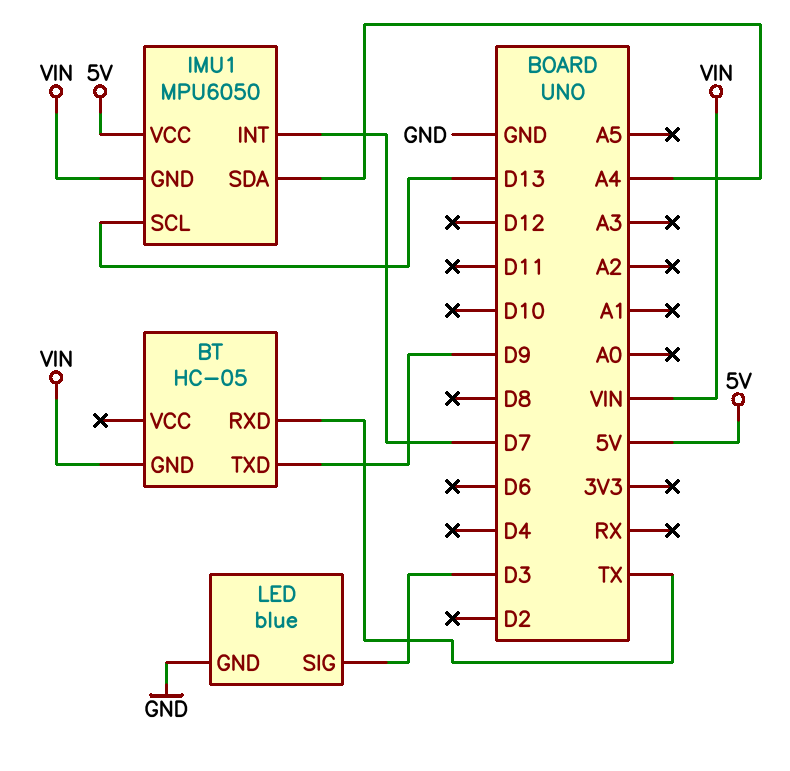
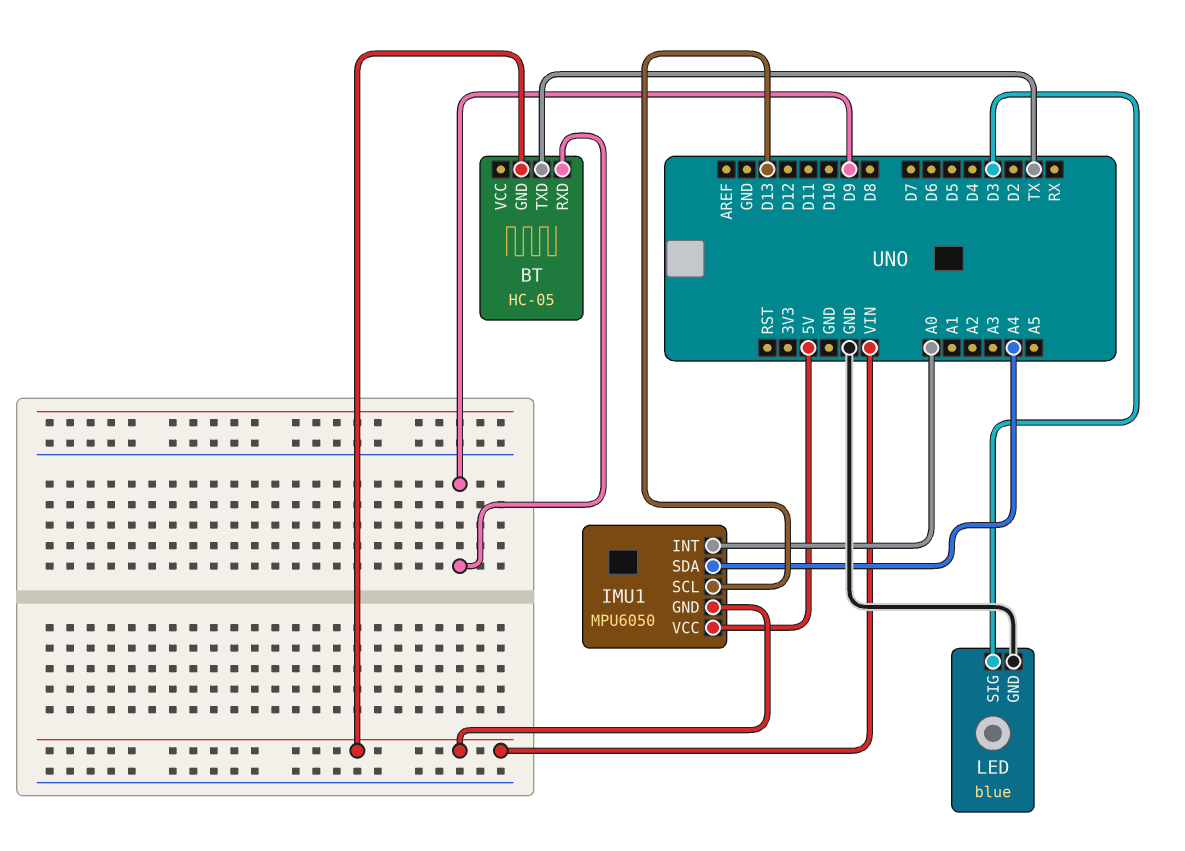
BT pin RXD: TX -> D9
BT pin TXD: D9 -> TX
IMU1 pin INT: D7 -> A0

